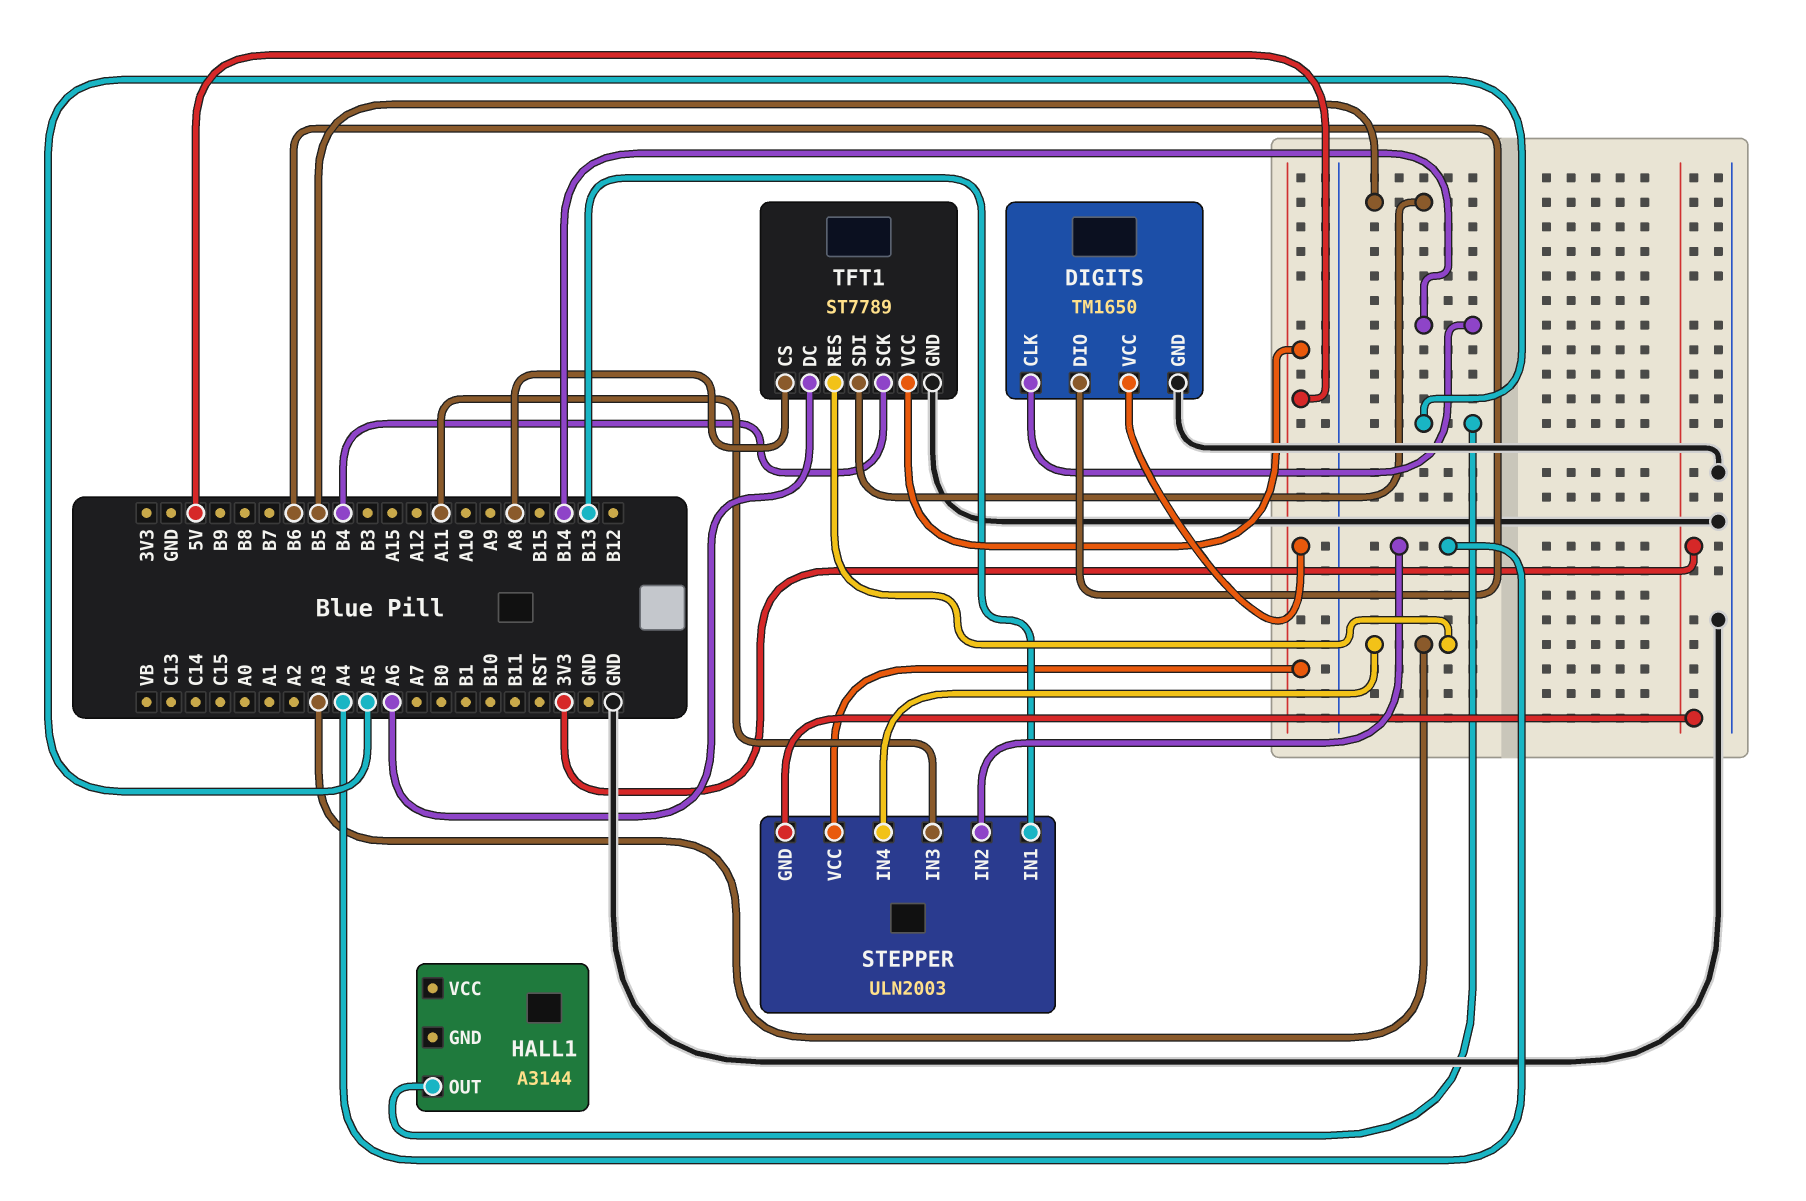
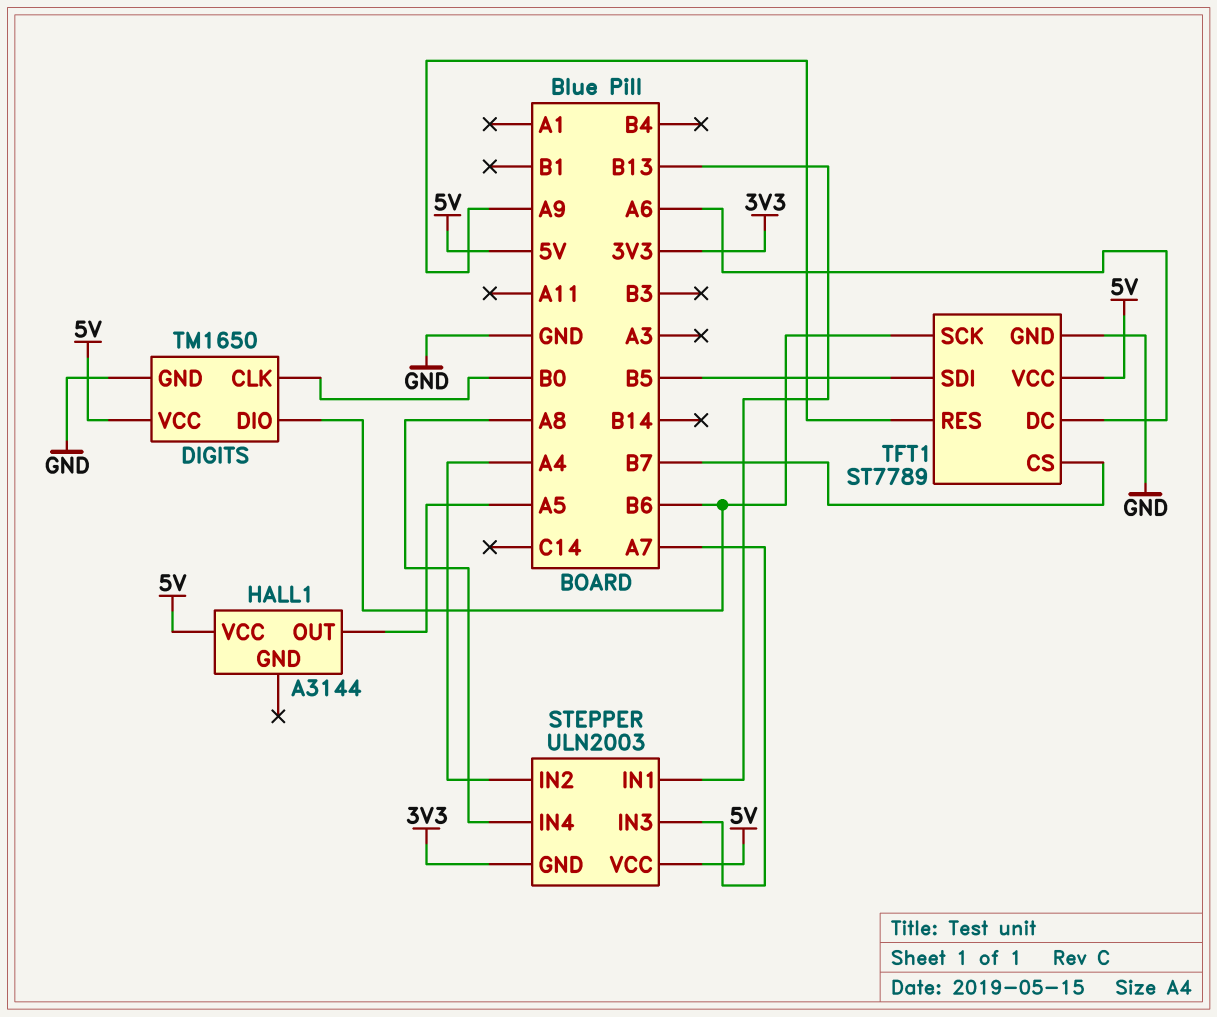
DIGITS pin CLK: B14 -> B0
HALL1 pin VCC: none -> 5V
STEPPER pin IN3: A11 -> A7
STEPPER pin IN4: A3 -> A8
TFT1 pin CS: A8 -> B7
TFT1 pin RES: A3 -> A9
TFT1 pin SCK: B4 -> B6

